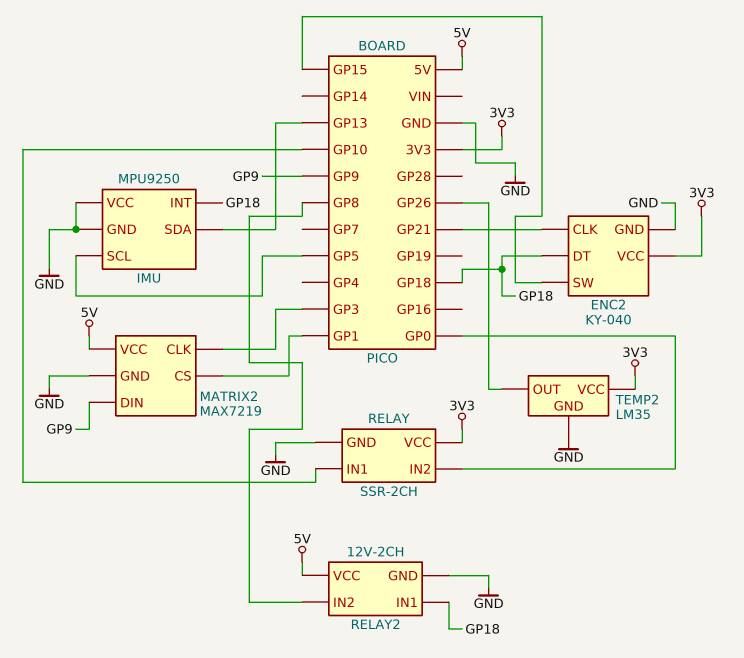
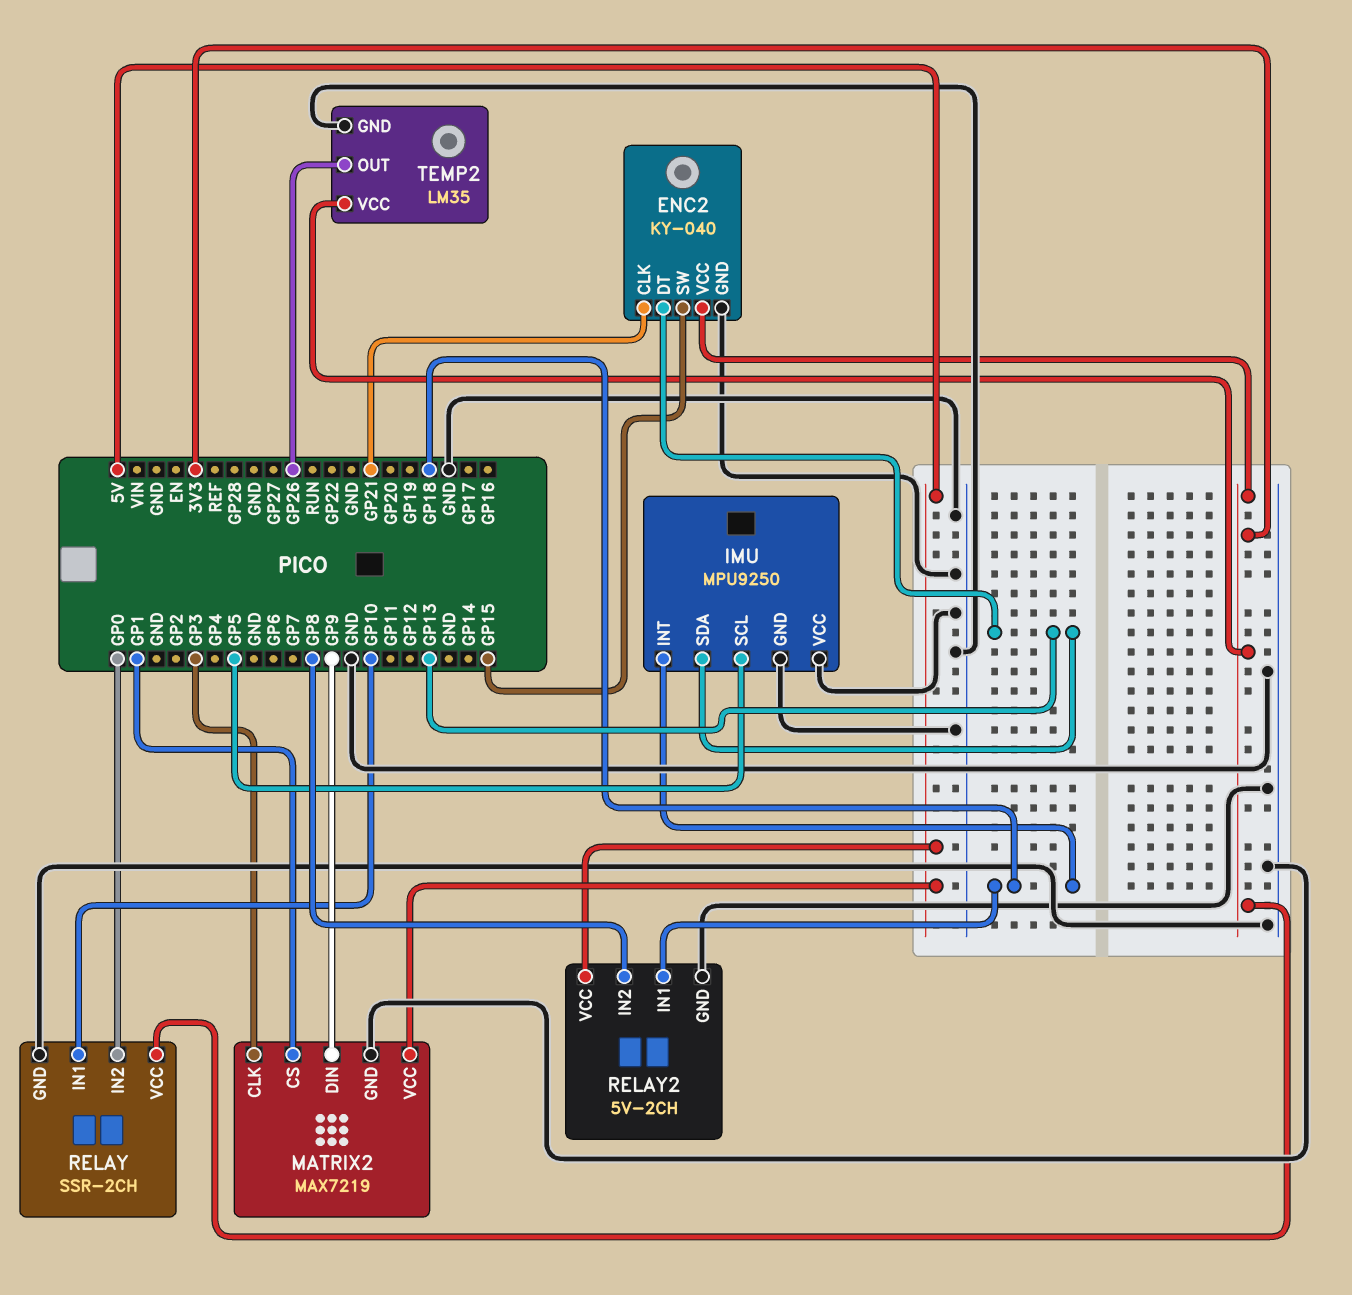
ENC2 pin DT: GP18 -> GP13
RELAY2: 12V-2CH -> 5V-2CH

